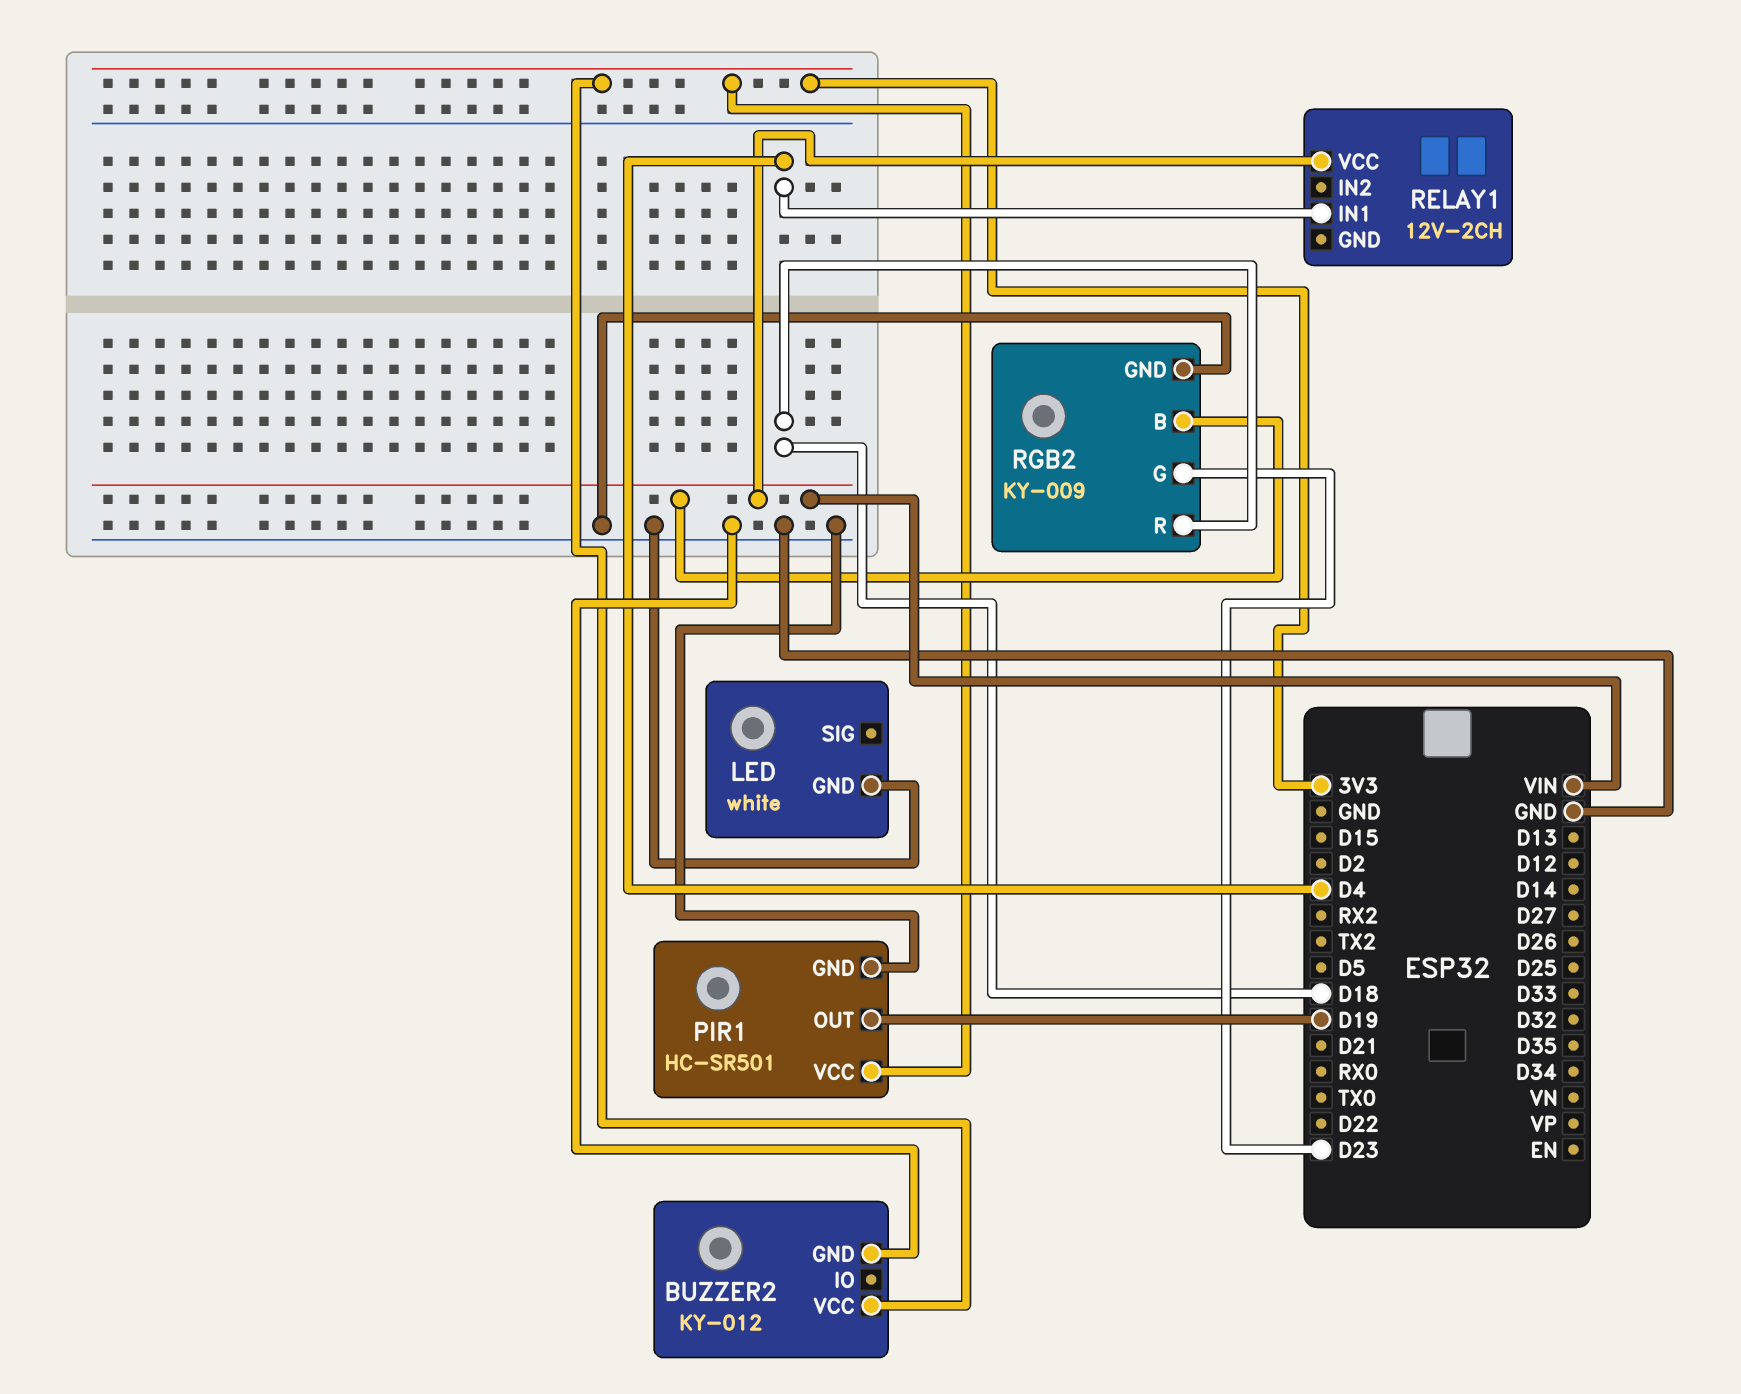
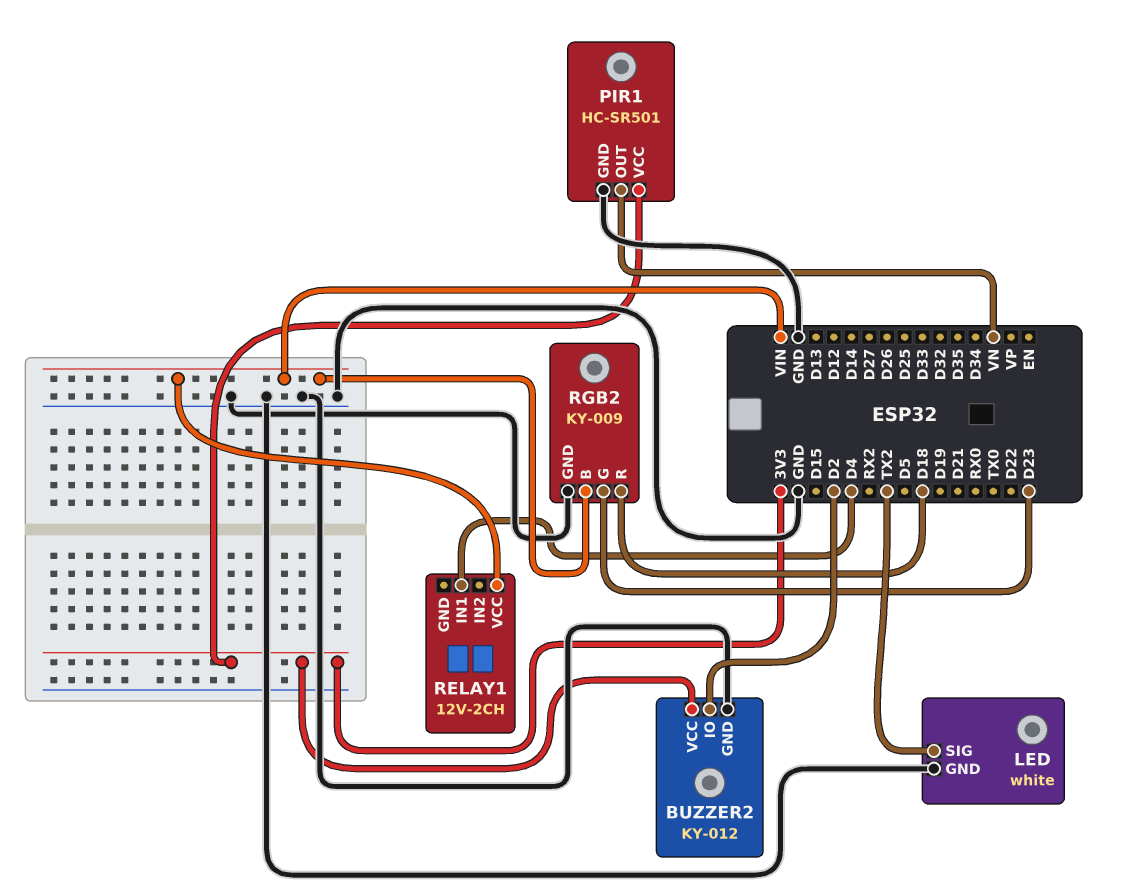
BUZZER2 pin IO: none -> D2
LED pin SIG: none -> TX2
PIR1 pin OUT: D19 -> VN

